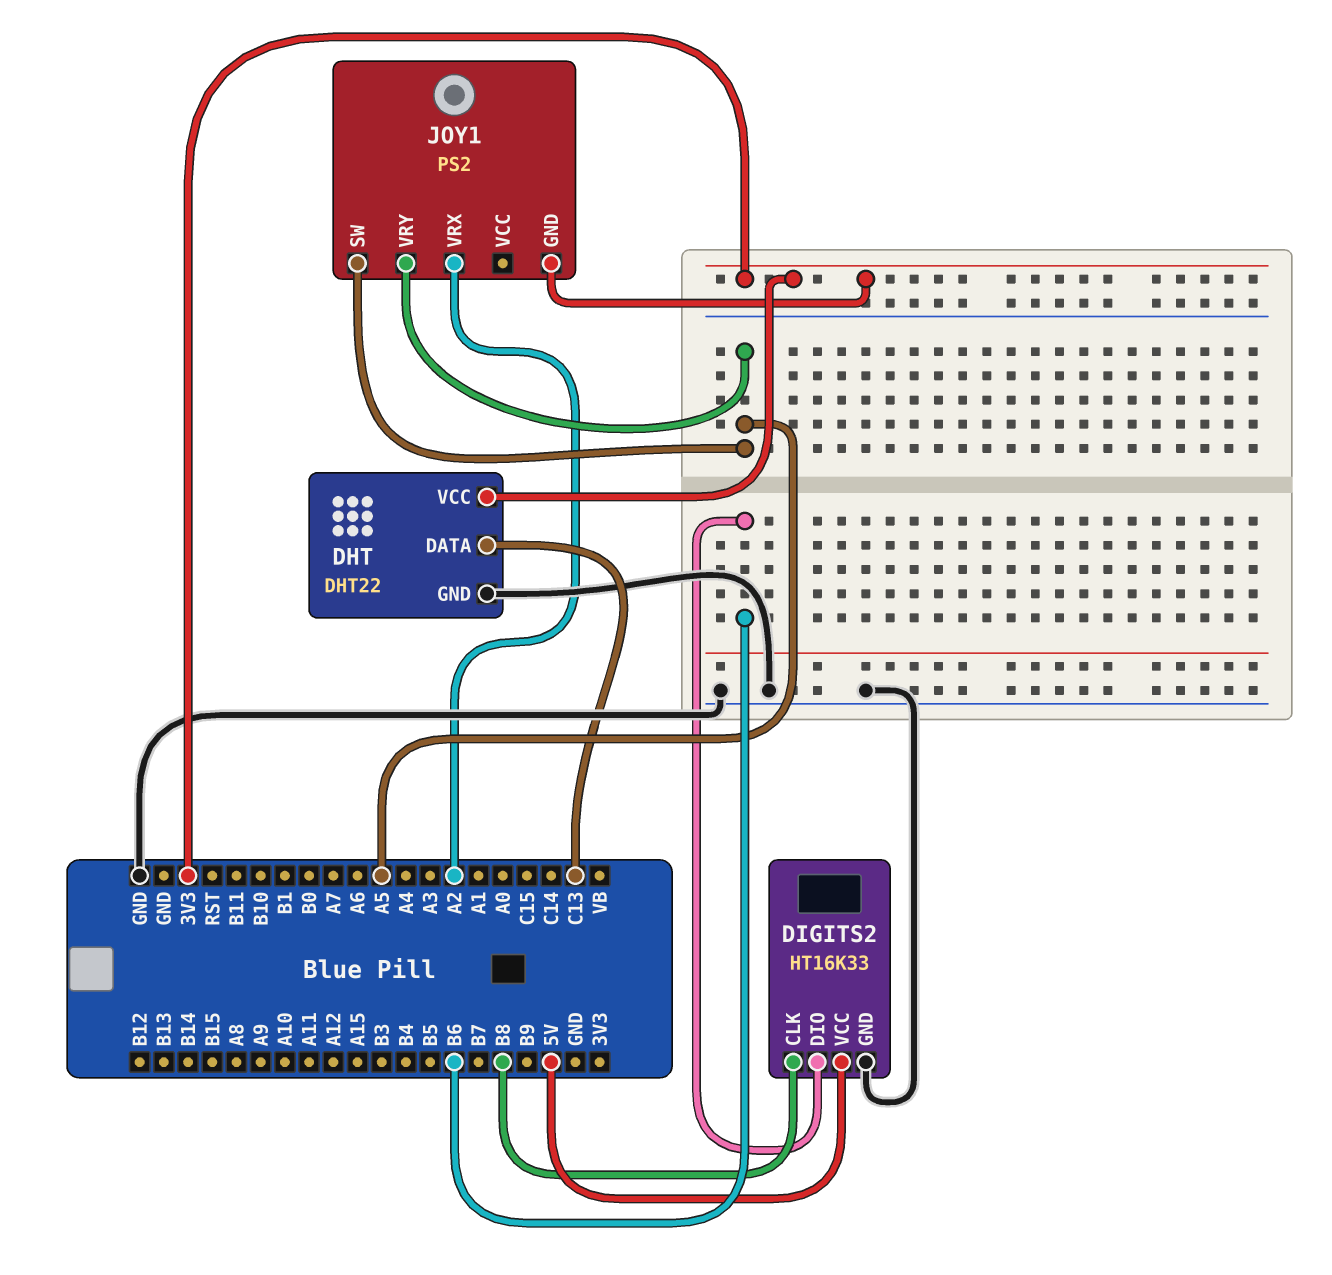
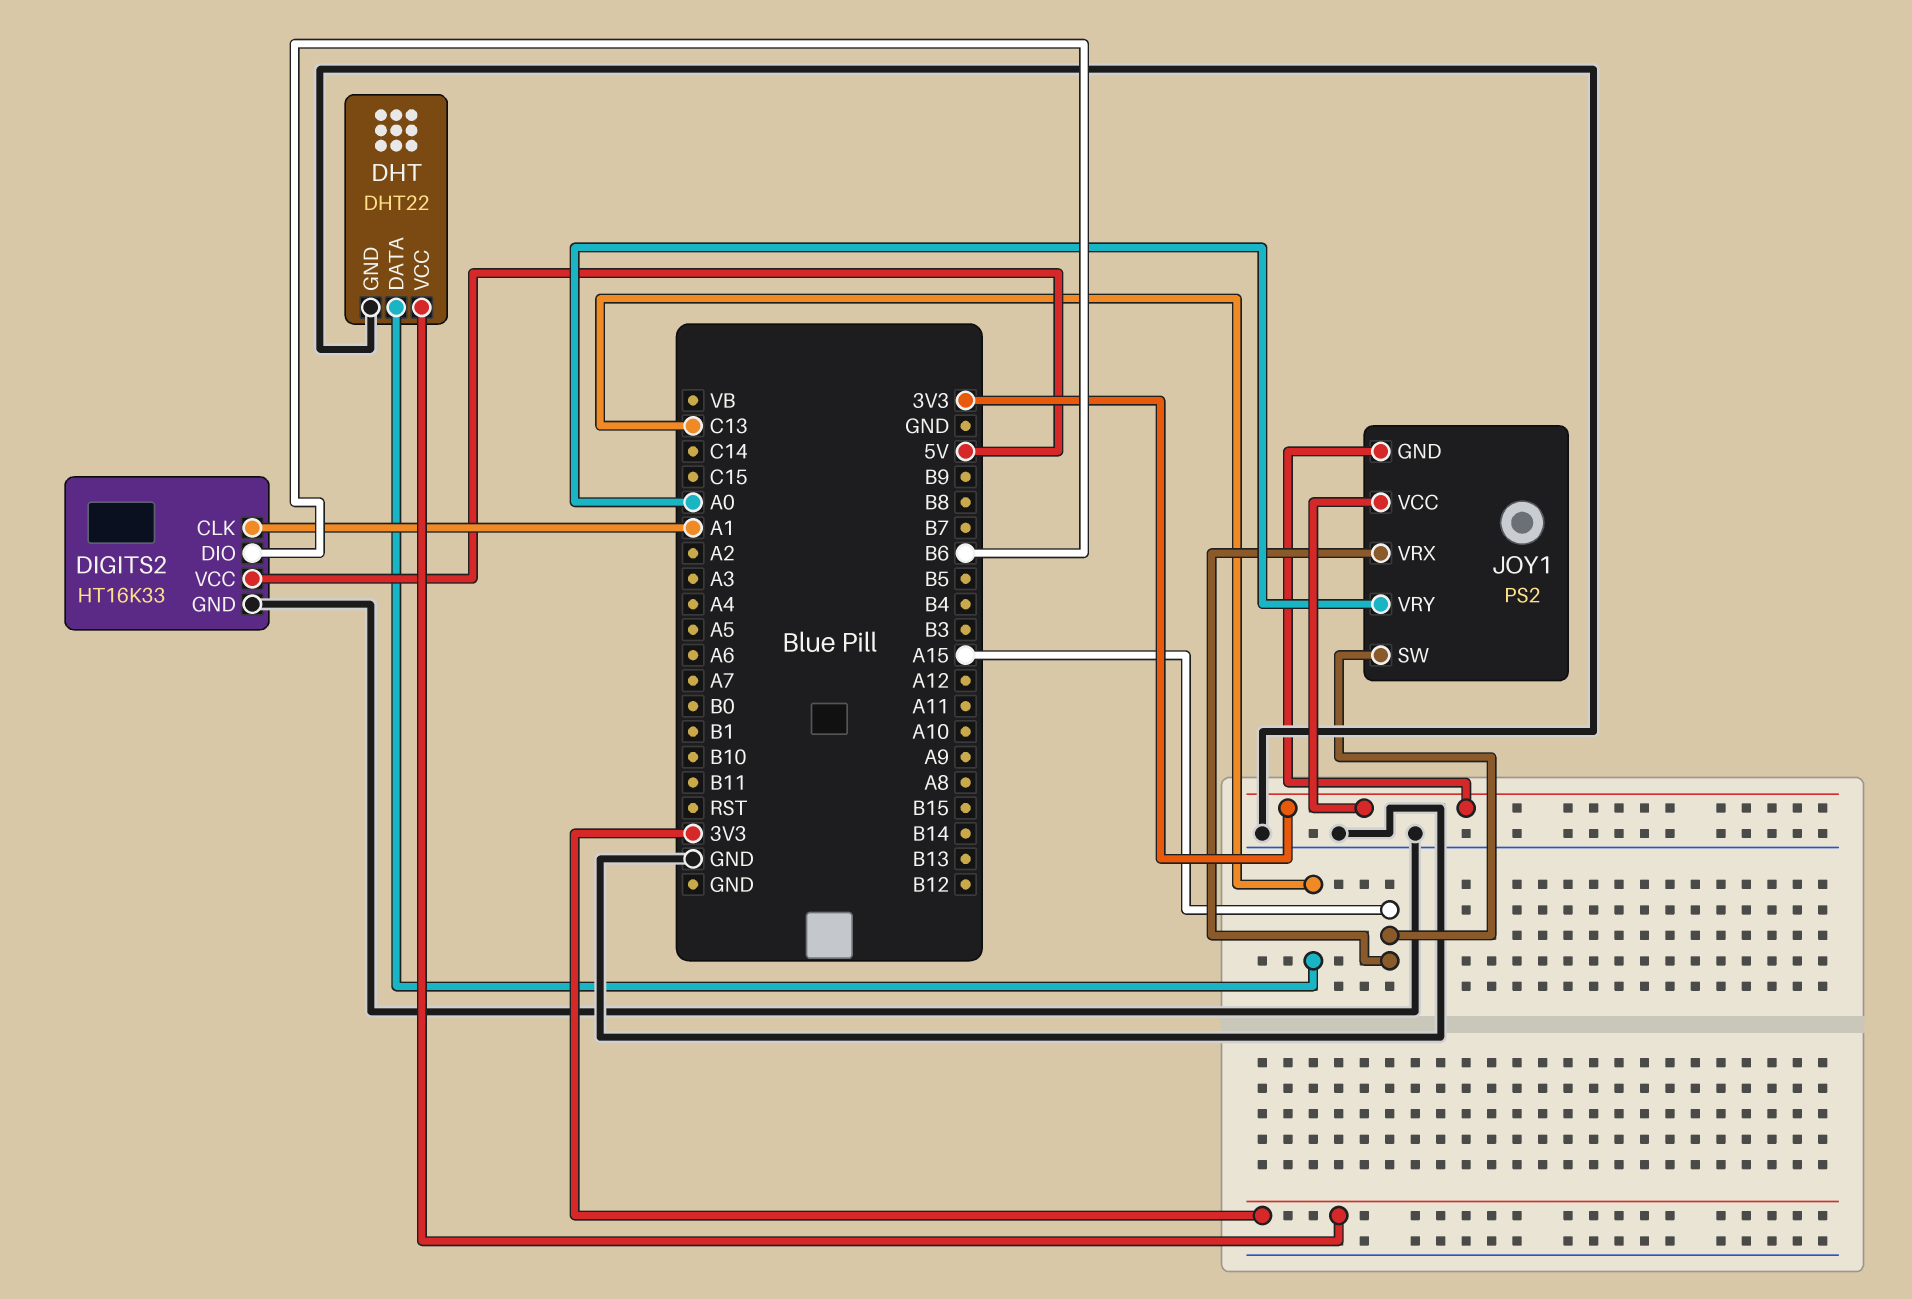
DIGITS2 pin CLK: B8 -> A1
JOY1 pin SW: A5 -> A15
JOY1 pin VCC: none -> 3V3
JOY1 pin VRX: A2 -> A15
JOY1 pin VRY: A5 -> A0

